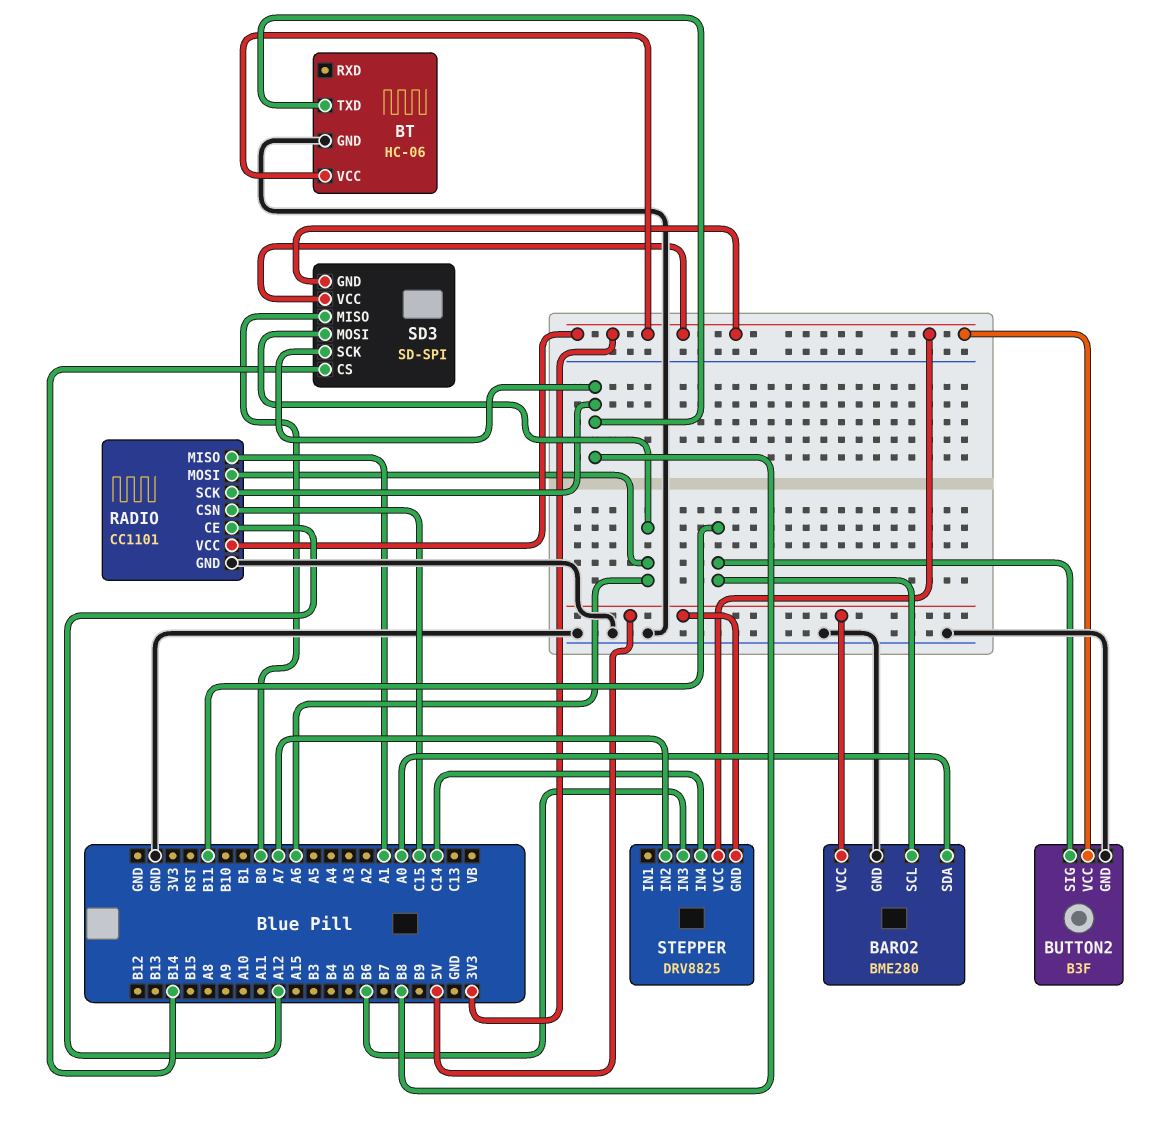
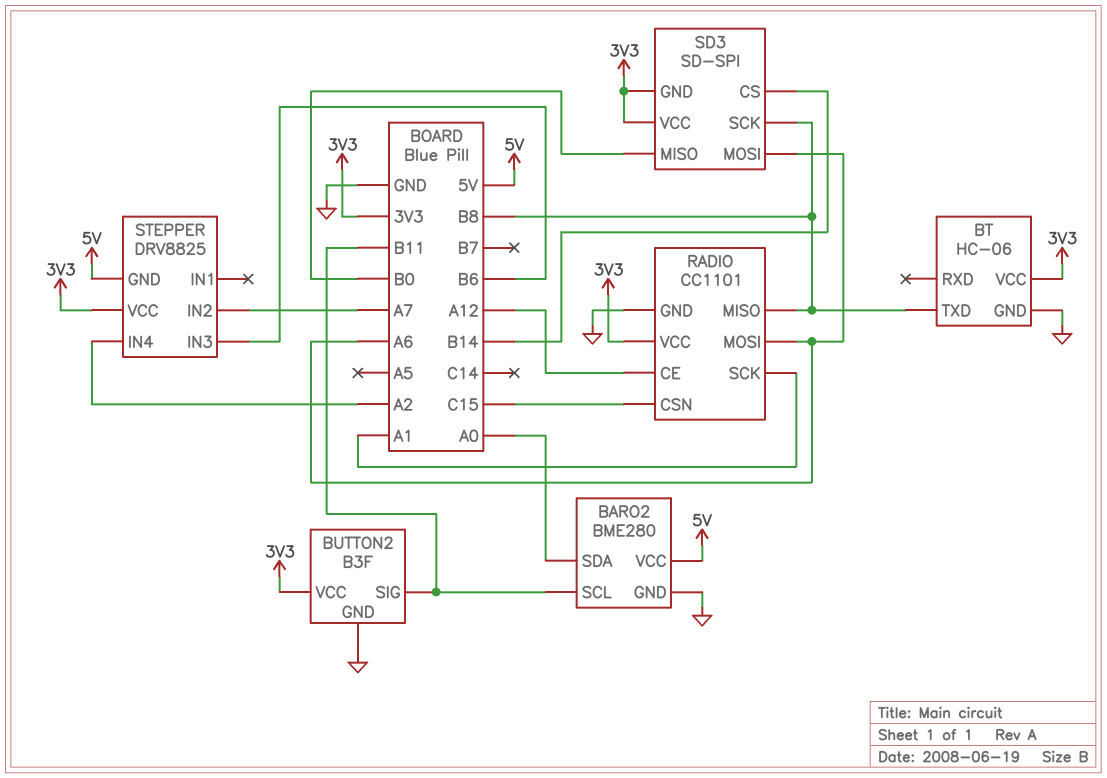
RADIO pin MISO: A1 -> B8
RADIO pin SCK: B8 -> A1
STEPPER pin IN4: C14 -> A2

